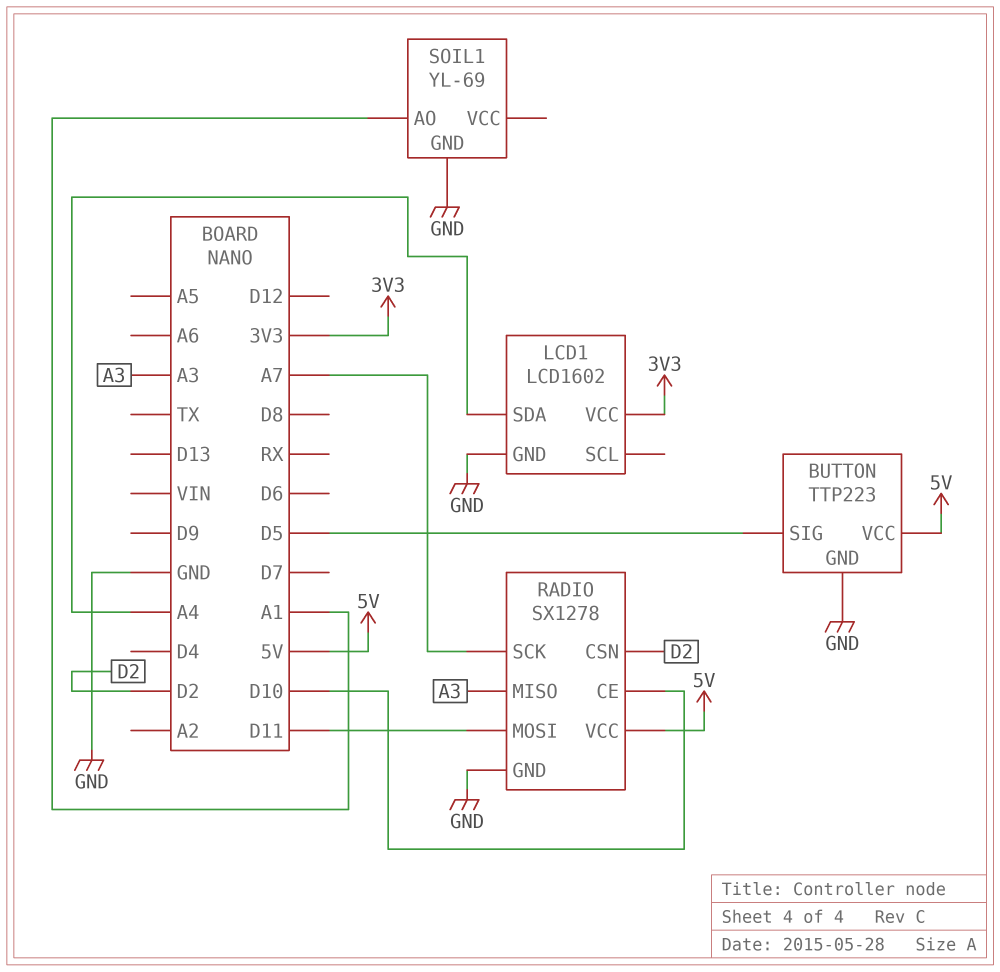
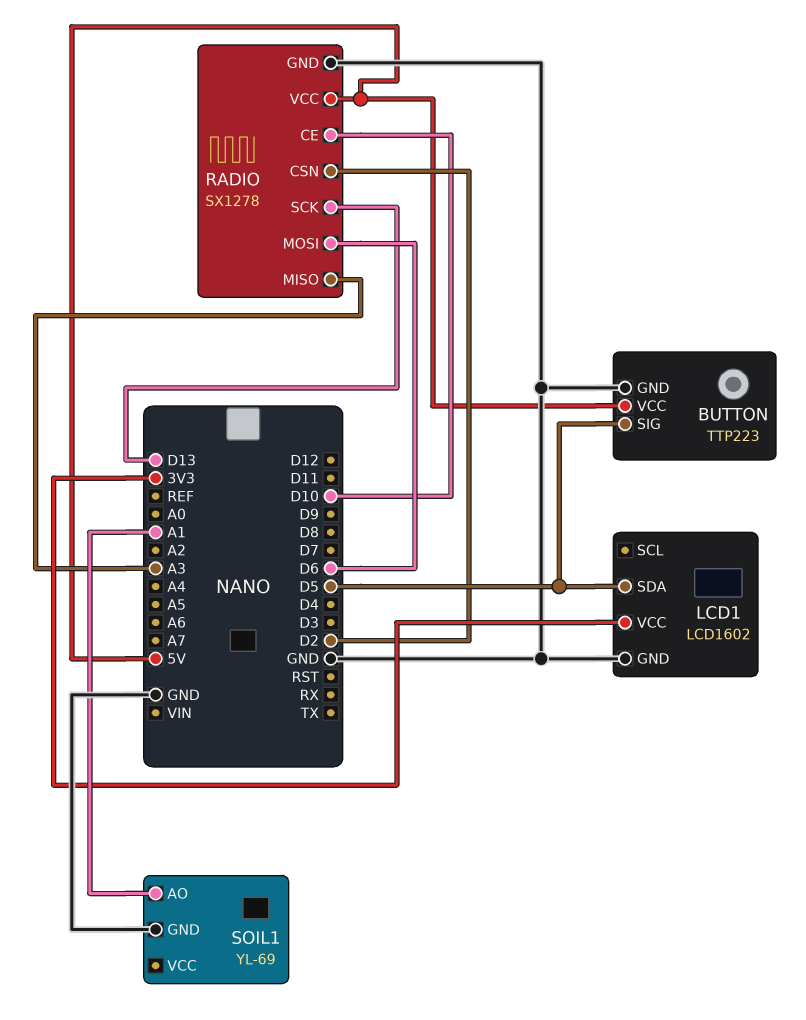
LCD1 pin SDA: A4 -> D5
RADIO pin MOSI: D11 -> D6
RADIO pin SCK: A7 -> D13

